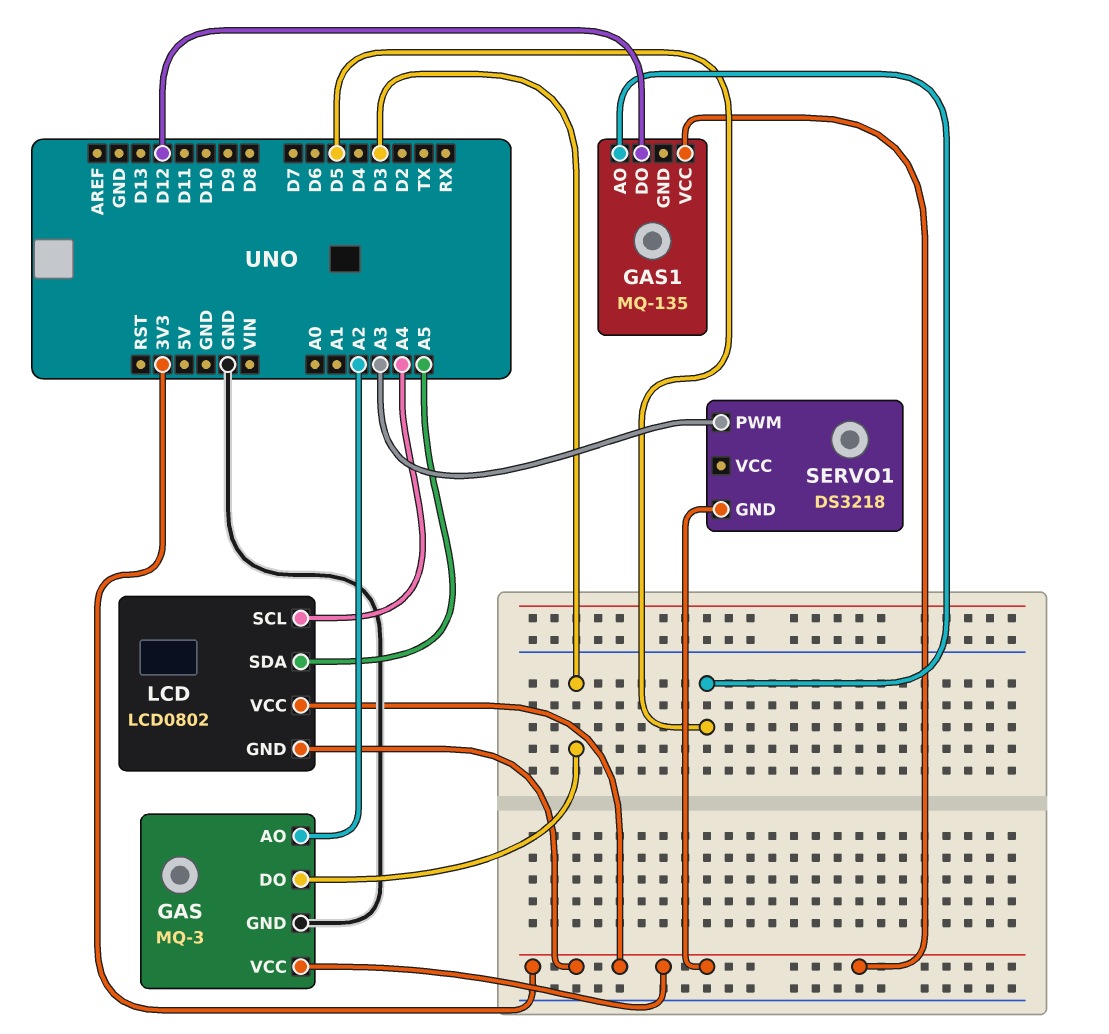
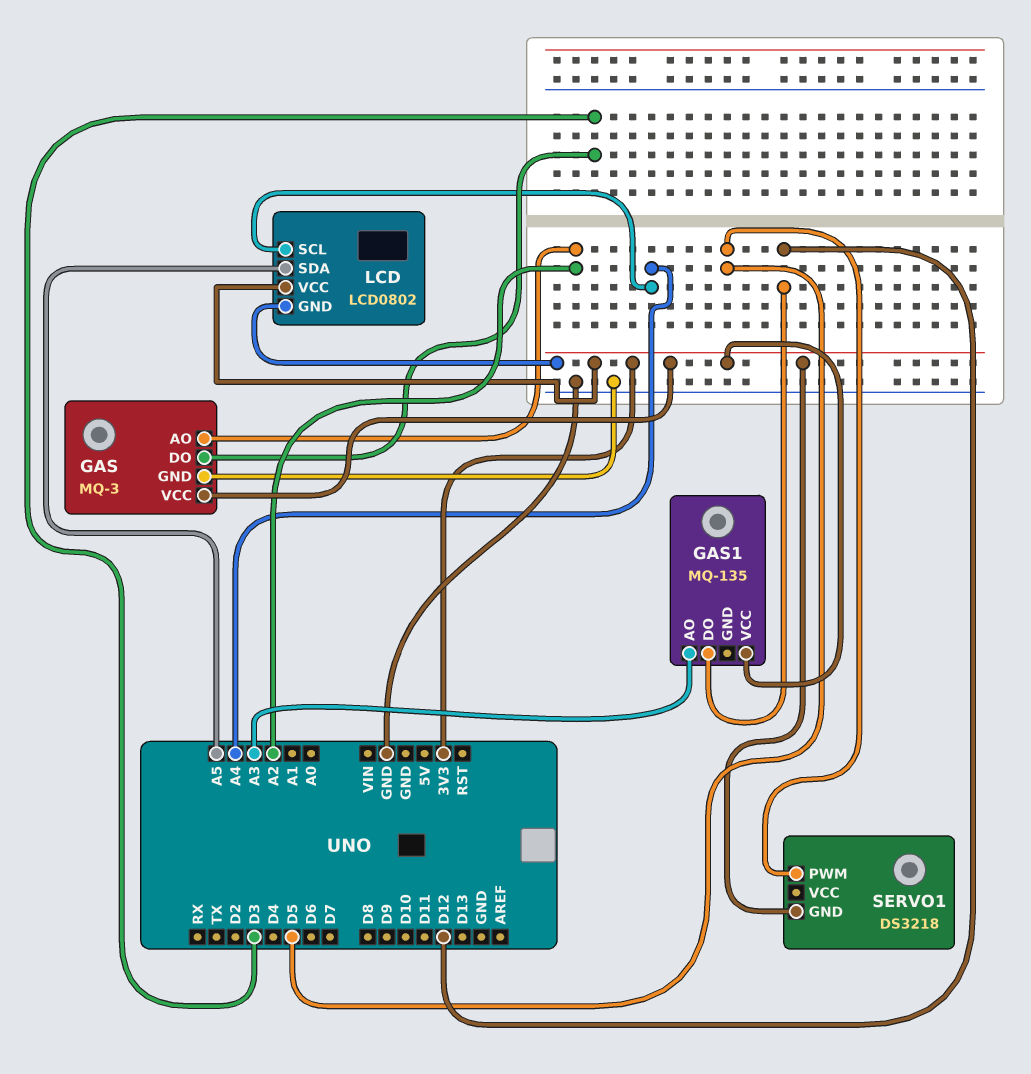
GAS1 pin AO: D5 -> A3
SERVO1 pin PWM: A3 -> D5

